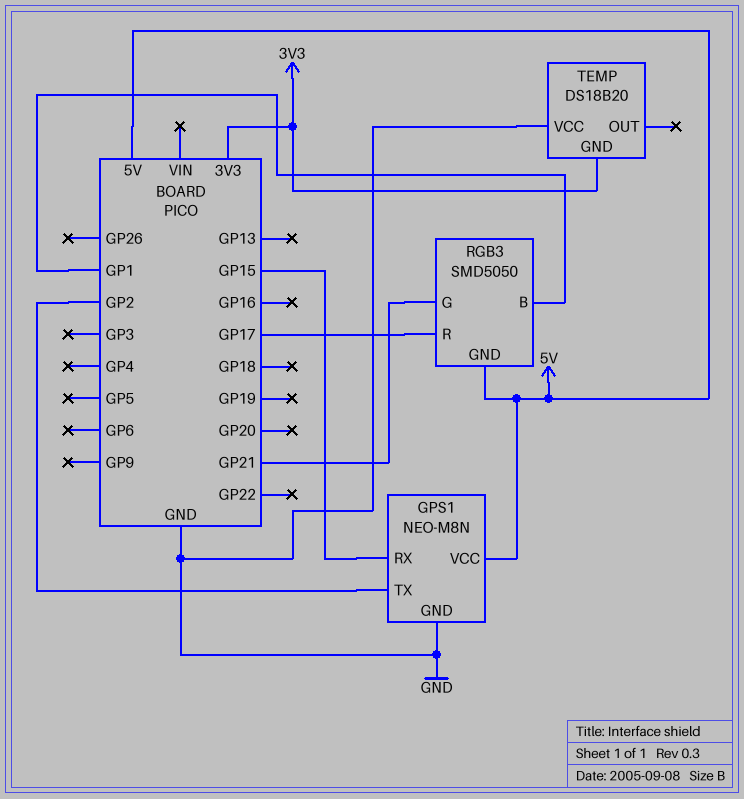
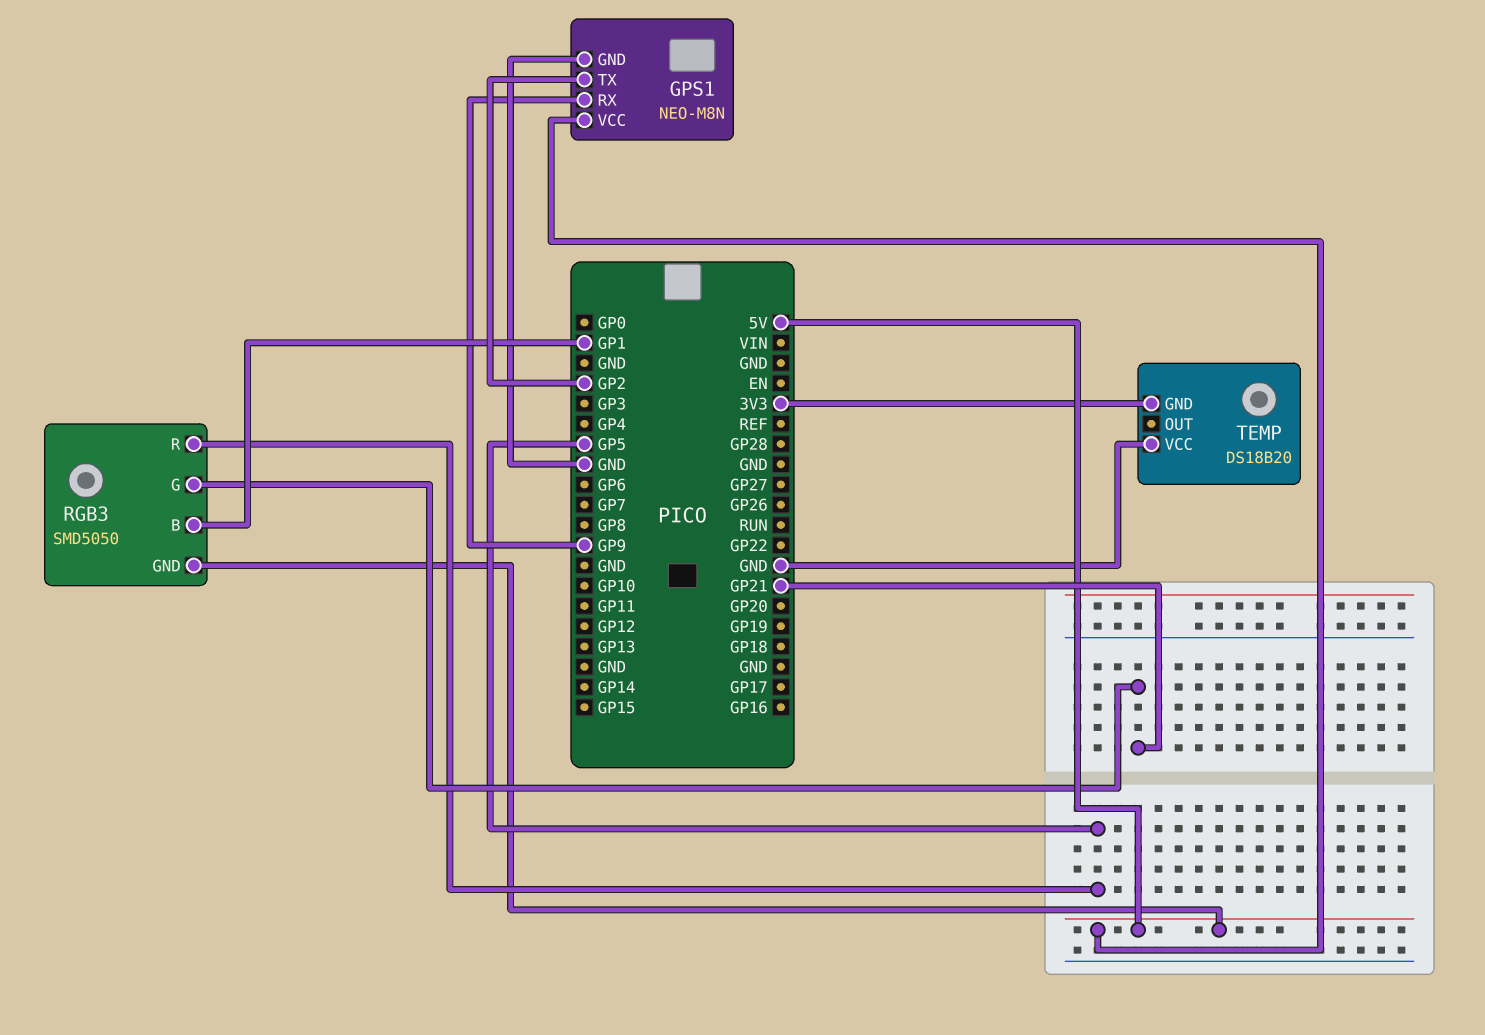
GPS1 pin RX: GP15 -> GP9
RGB3 pin R: GP17 -> GP5

